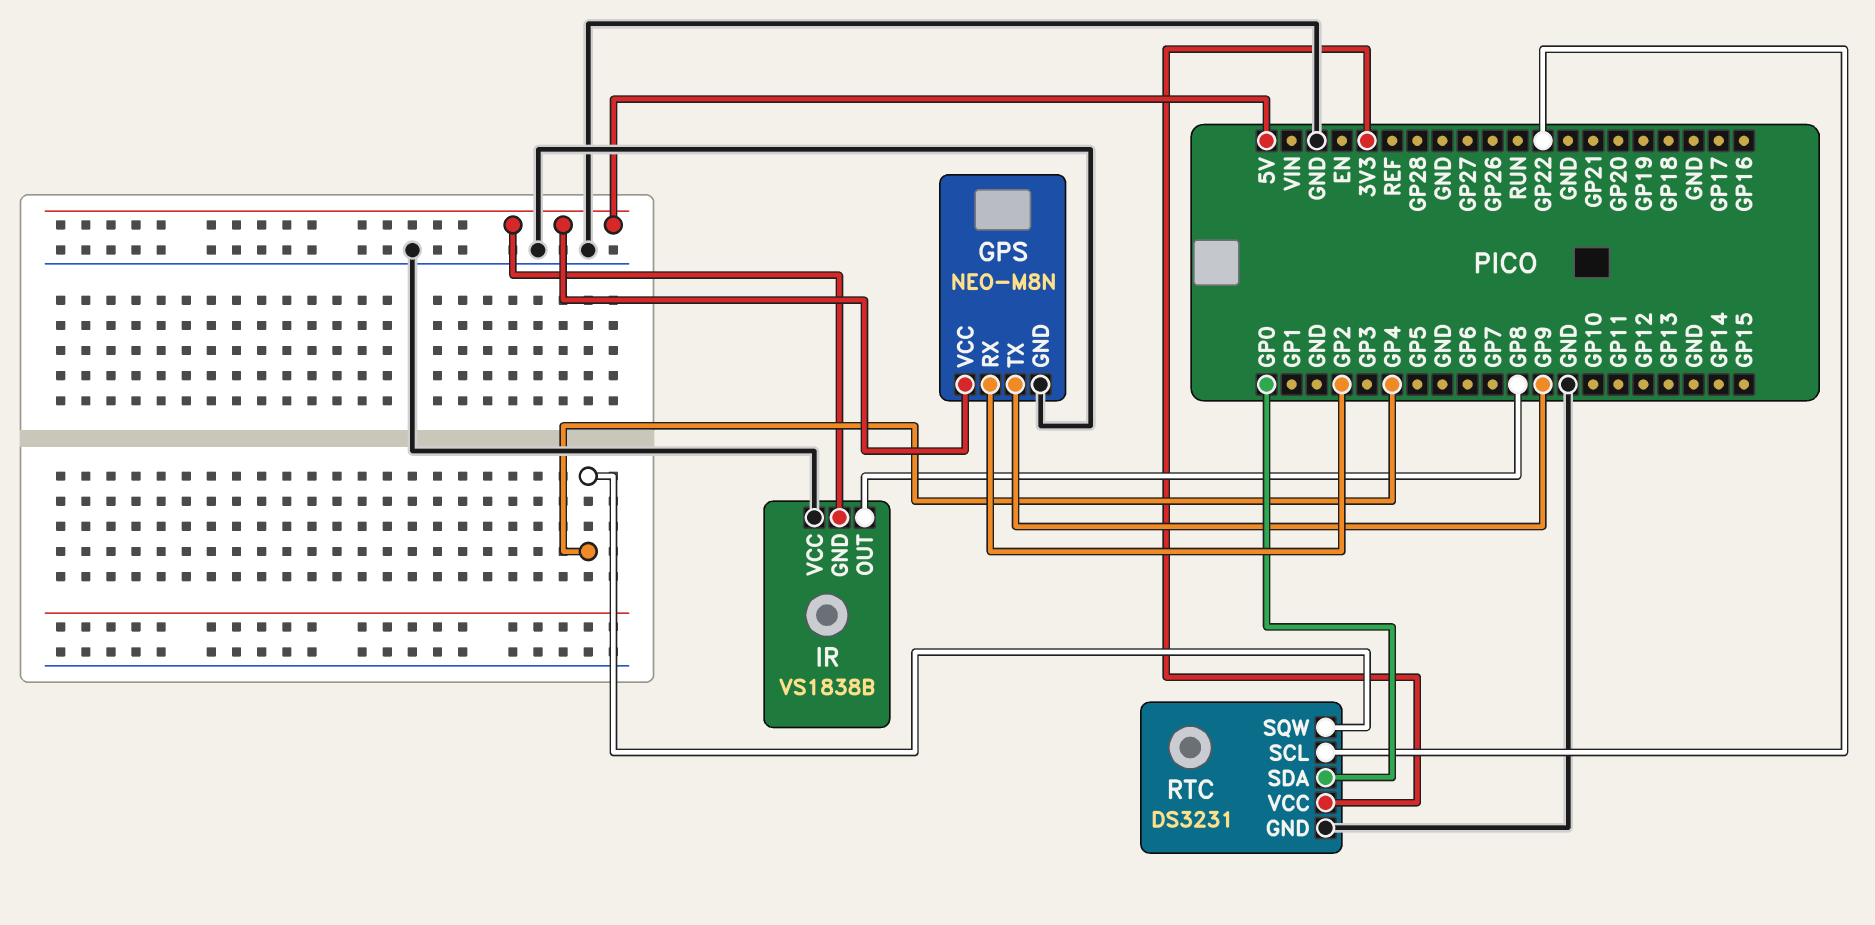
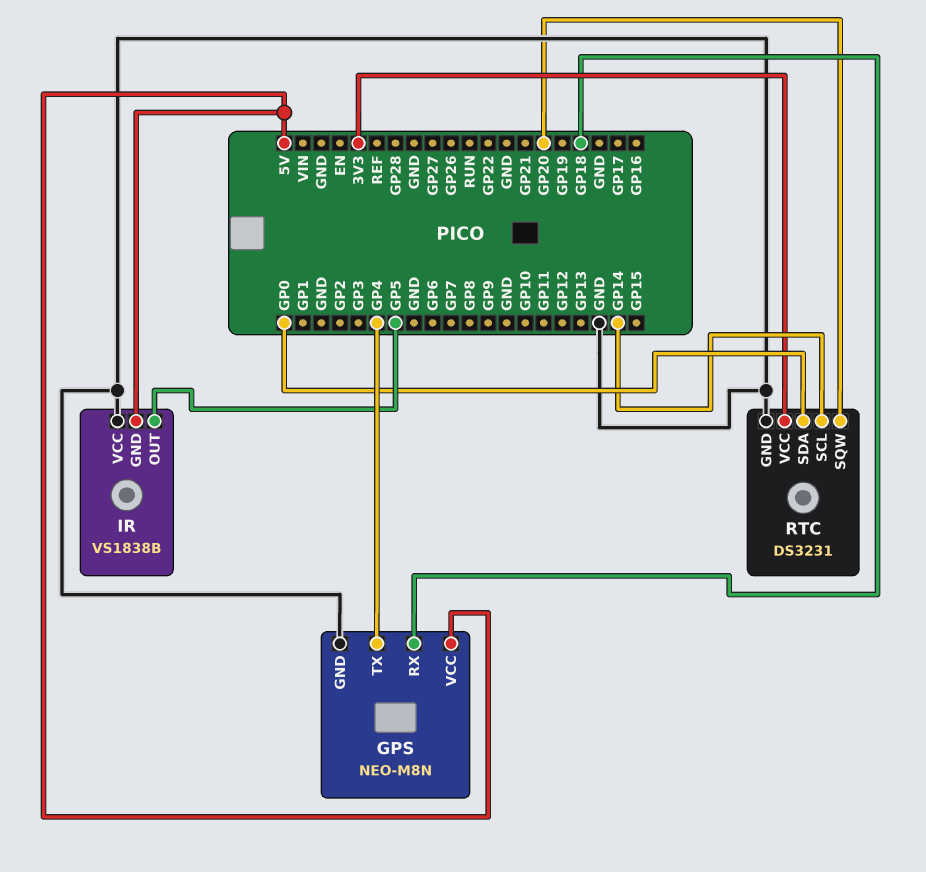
GPS pin RX: GP2 -> GP18
GPS pin TX: GP9 -> GP4
IR pin OUT: GP8 -> GP5
RTC pin SCL: GP22 -> GP14
RTC pin SQW: GP4 -> GP20

